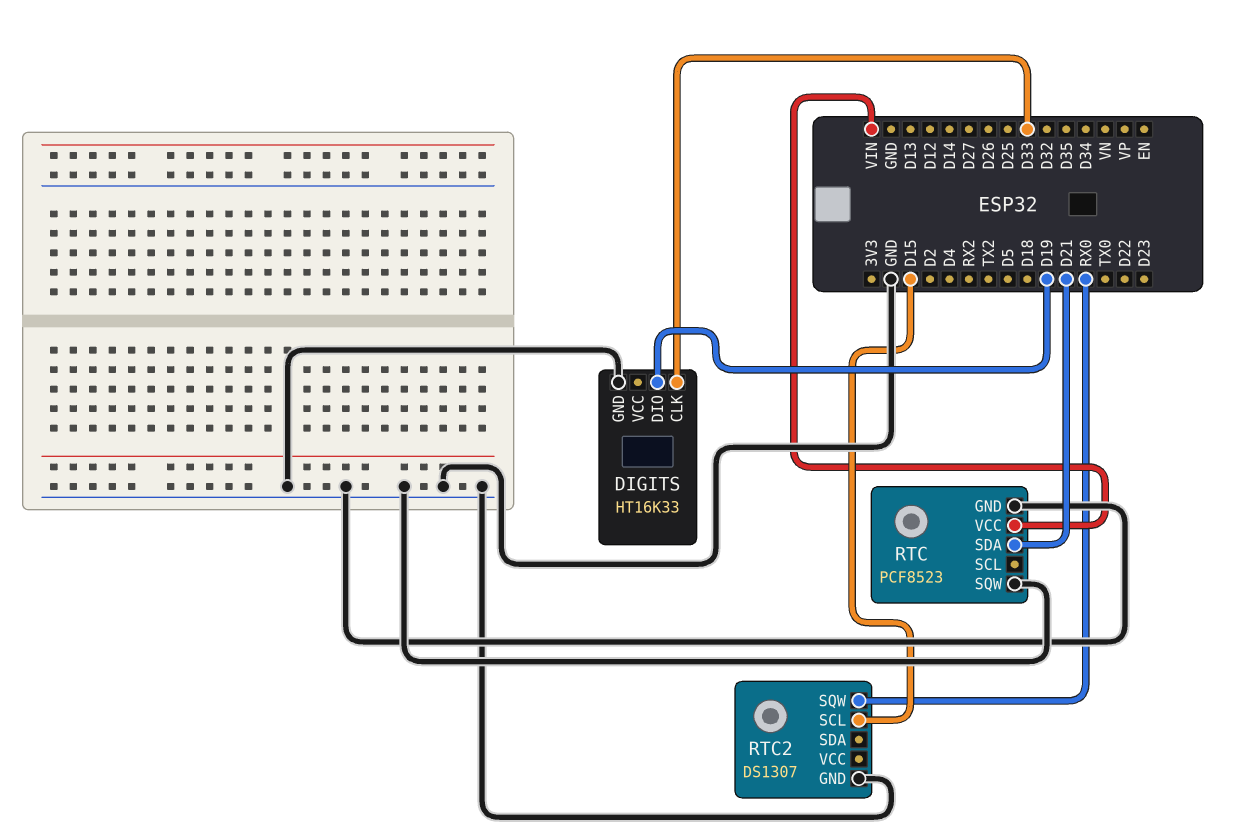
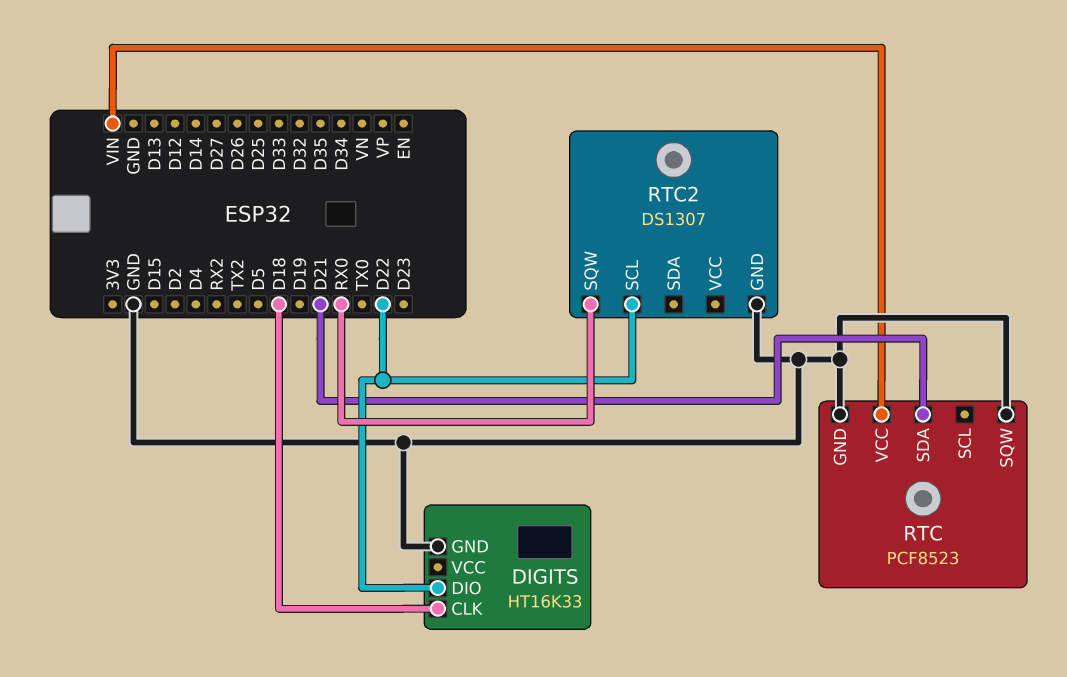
DIGITS pin CLK: D33 -> D18
DIGITS pin DIO: D19 -> D22
RTC2 pin SCL: D15 -> D22

